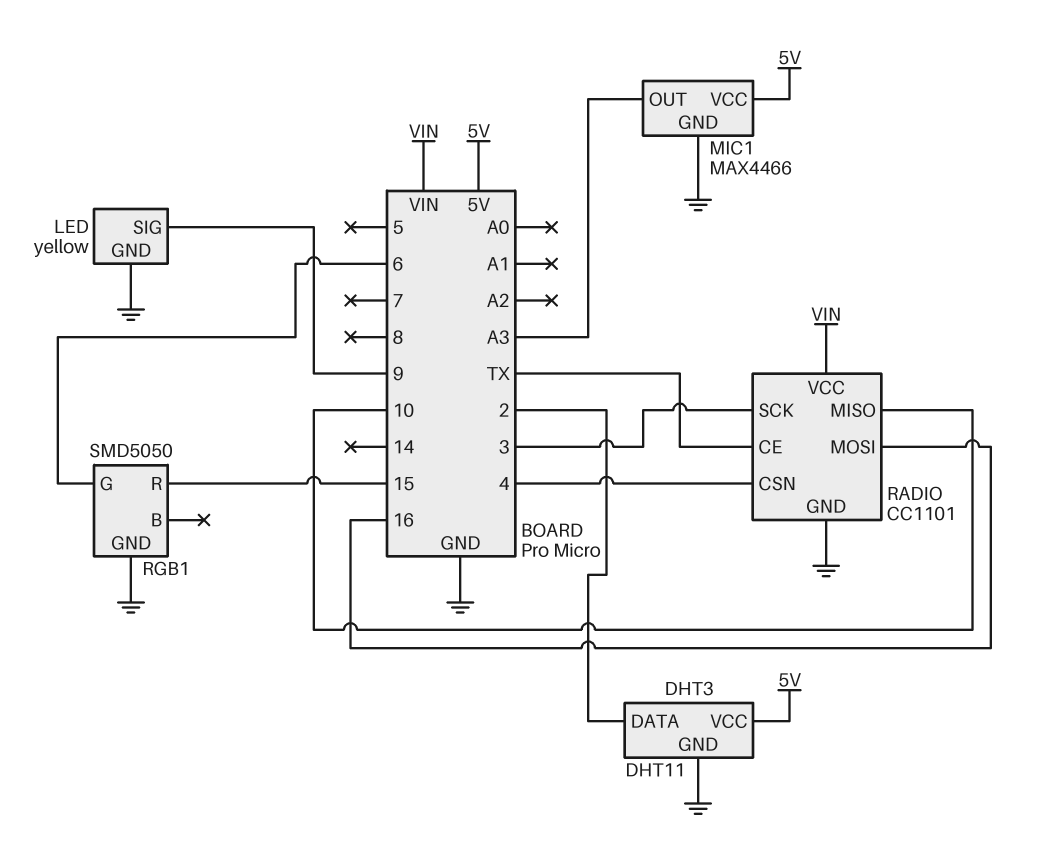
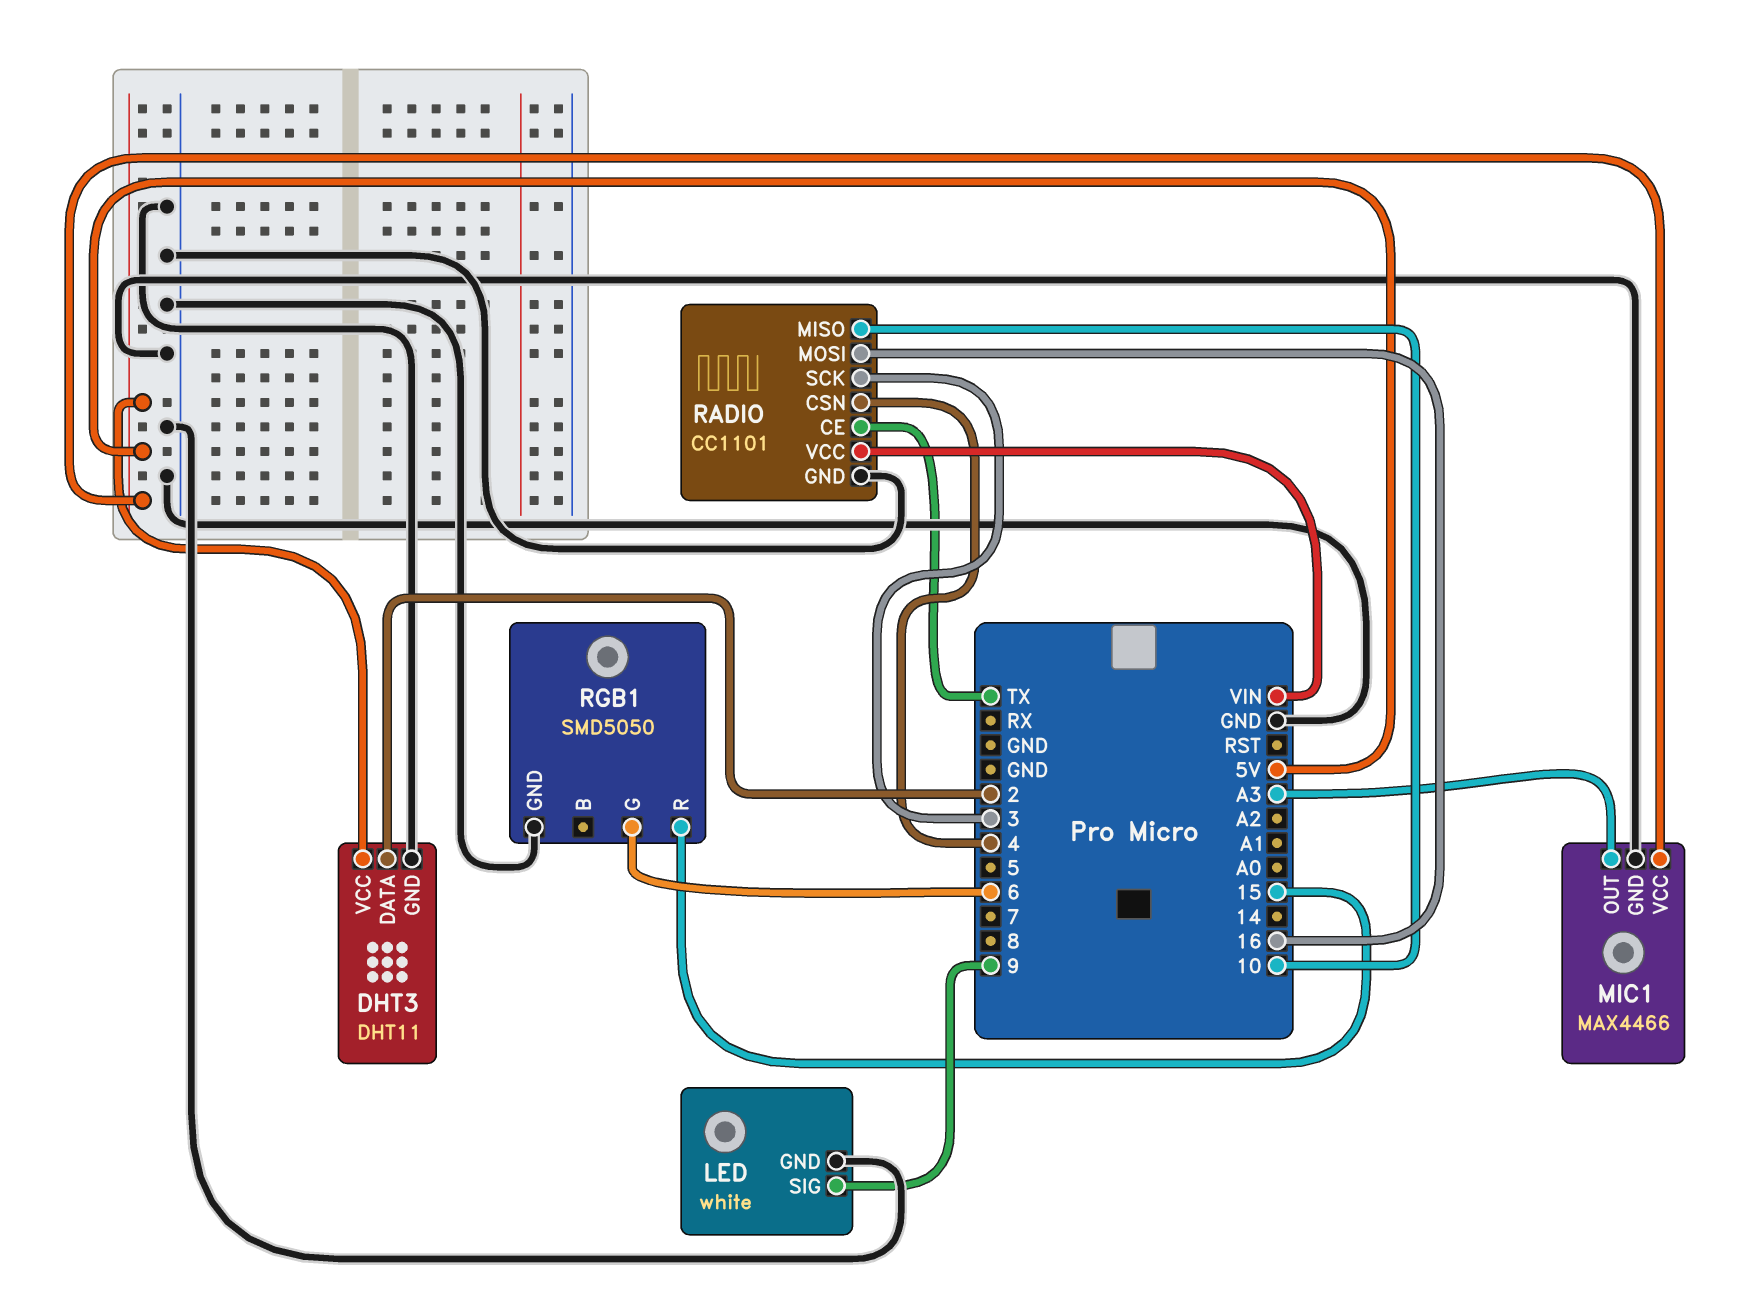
LED: yellow -> white

